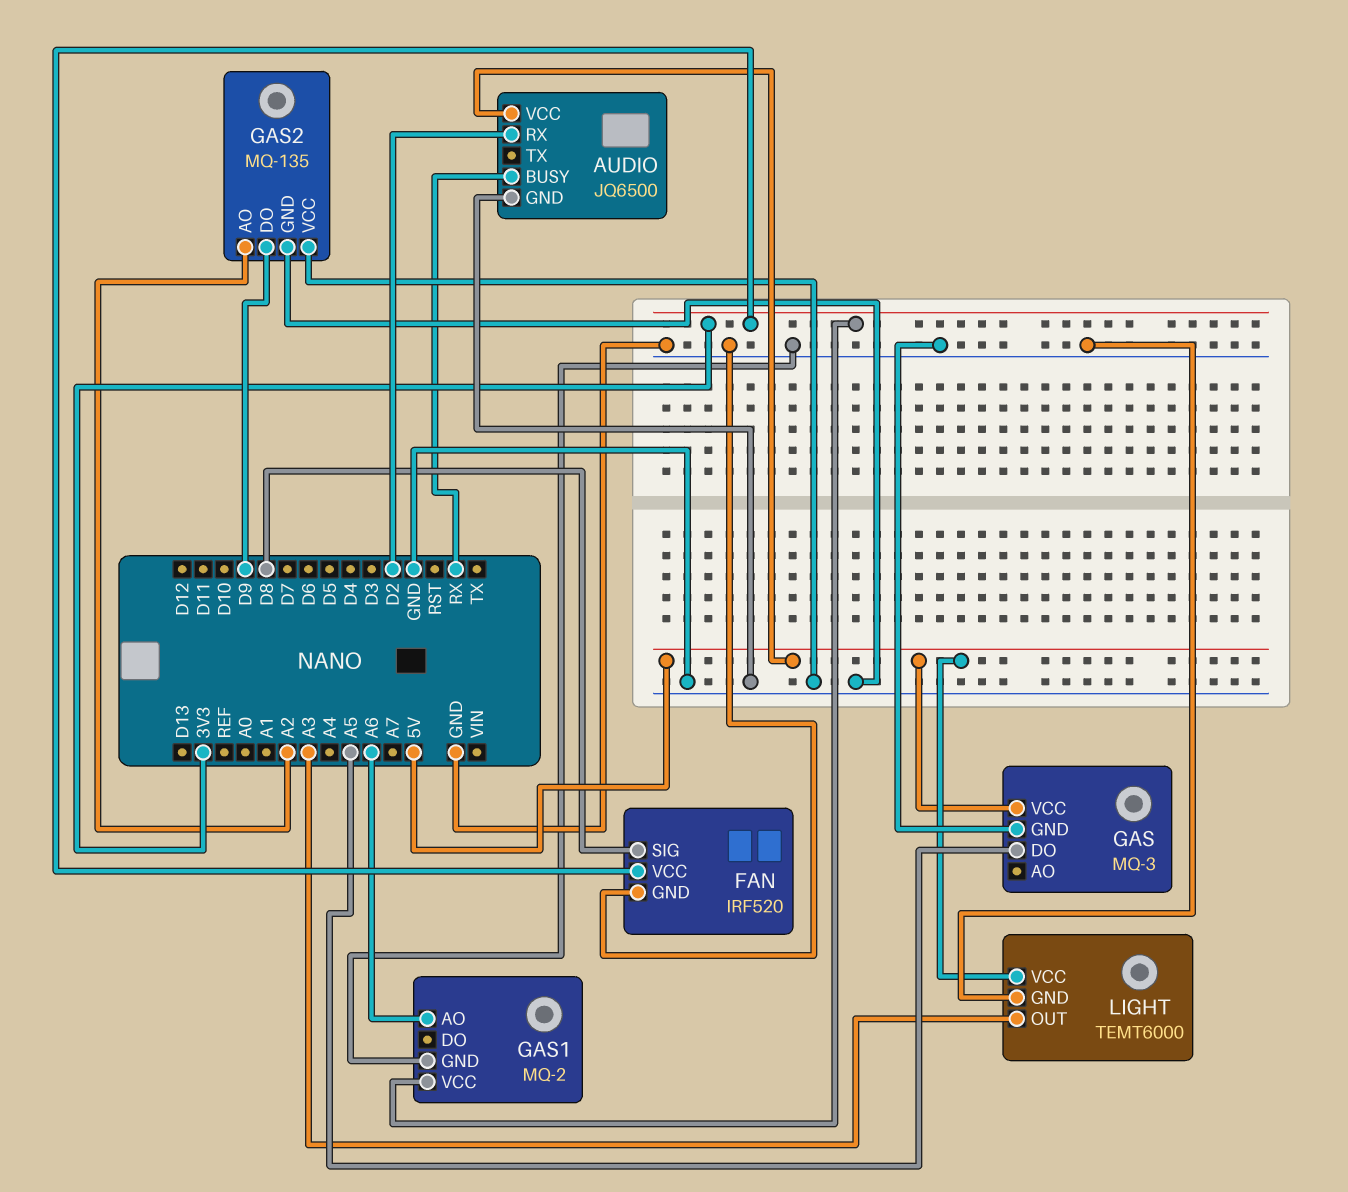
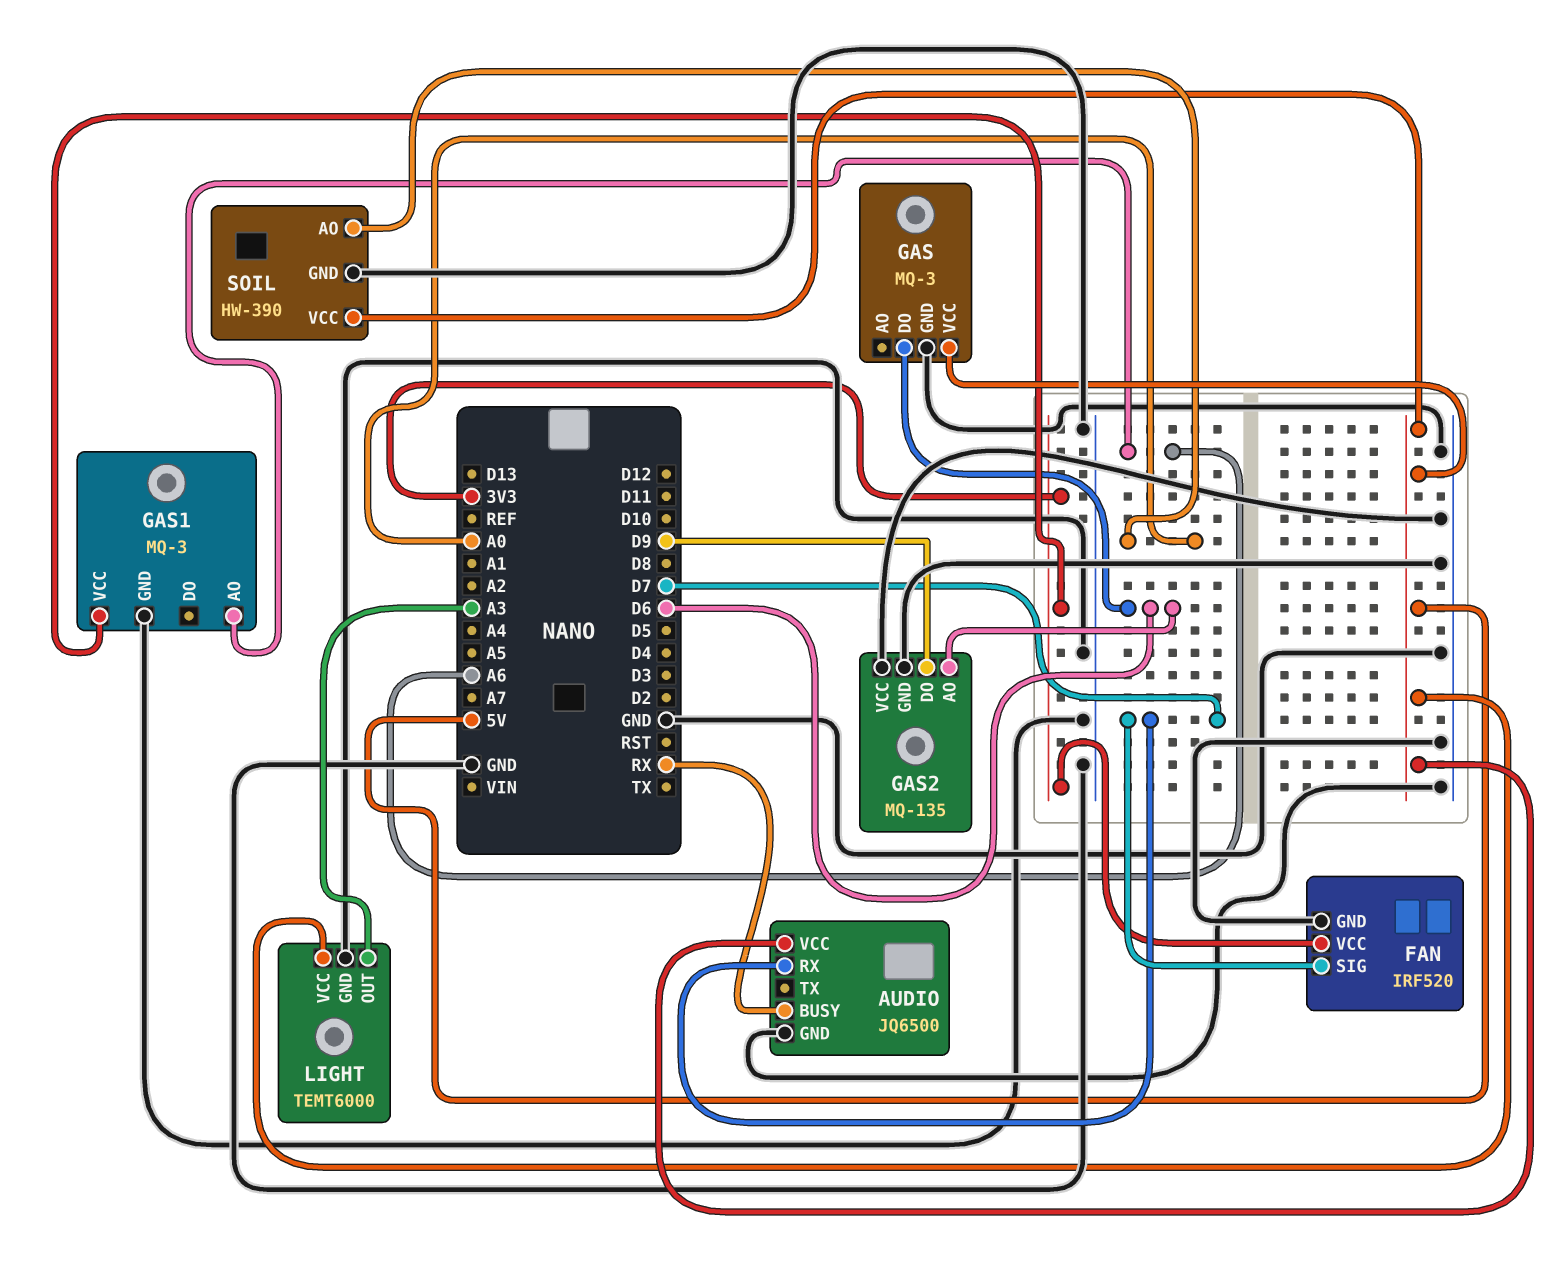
AUDIO pin RX: D2 -> D7
FAN pin SIG: D8 -> D7
GAS pin DO: A5 -> D6
GAS1: MQ-2 -> MQ-3
GAS2 pin AO: A2 -> D6
SOIL: none -> HW-390
SOIL pin AO: none -> A0
SOIL pin GND: none -> GND
SOIL pin VCC: none -> 5V

